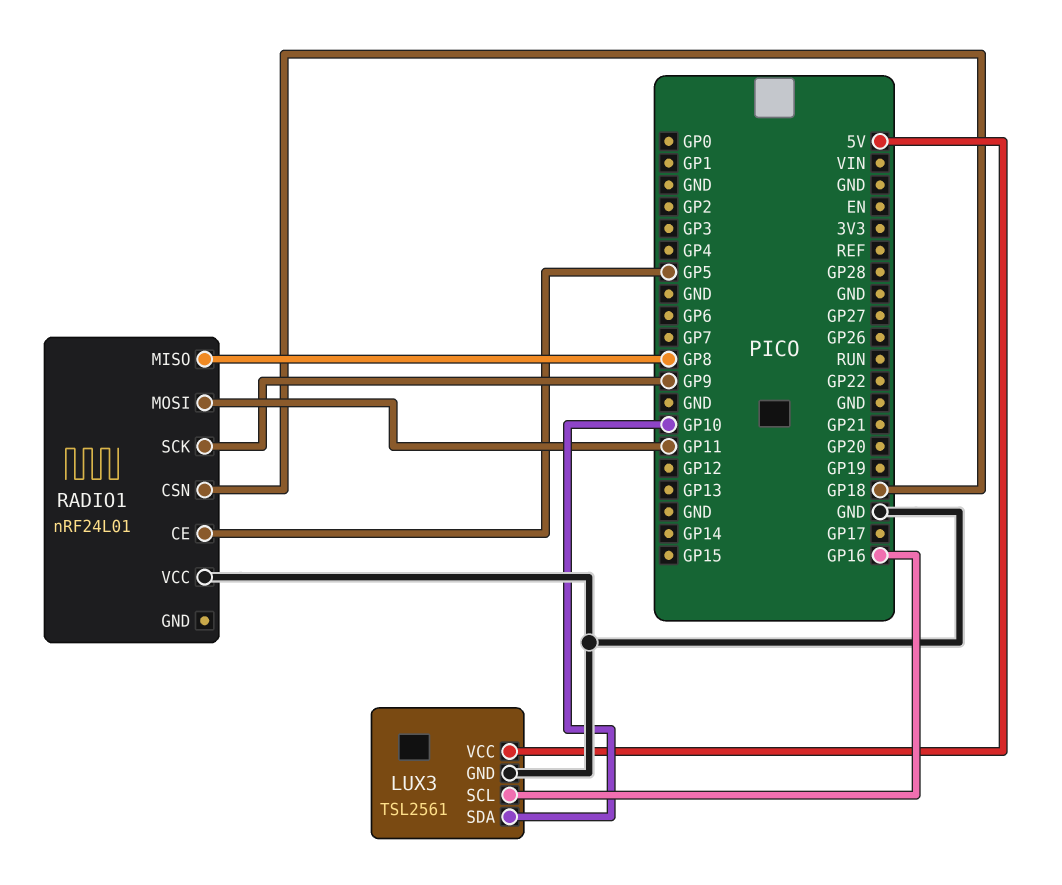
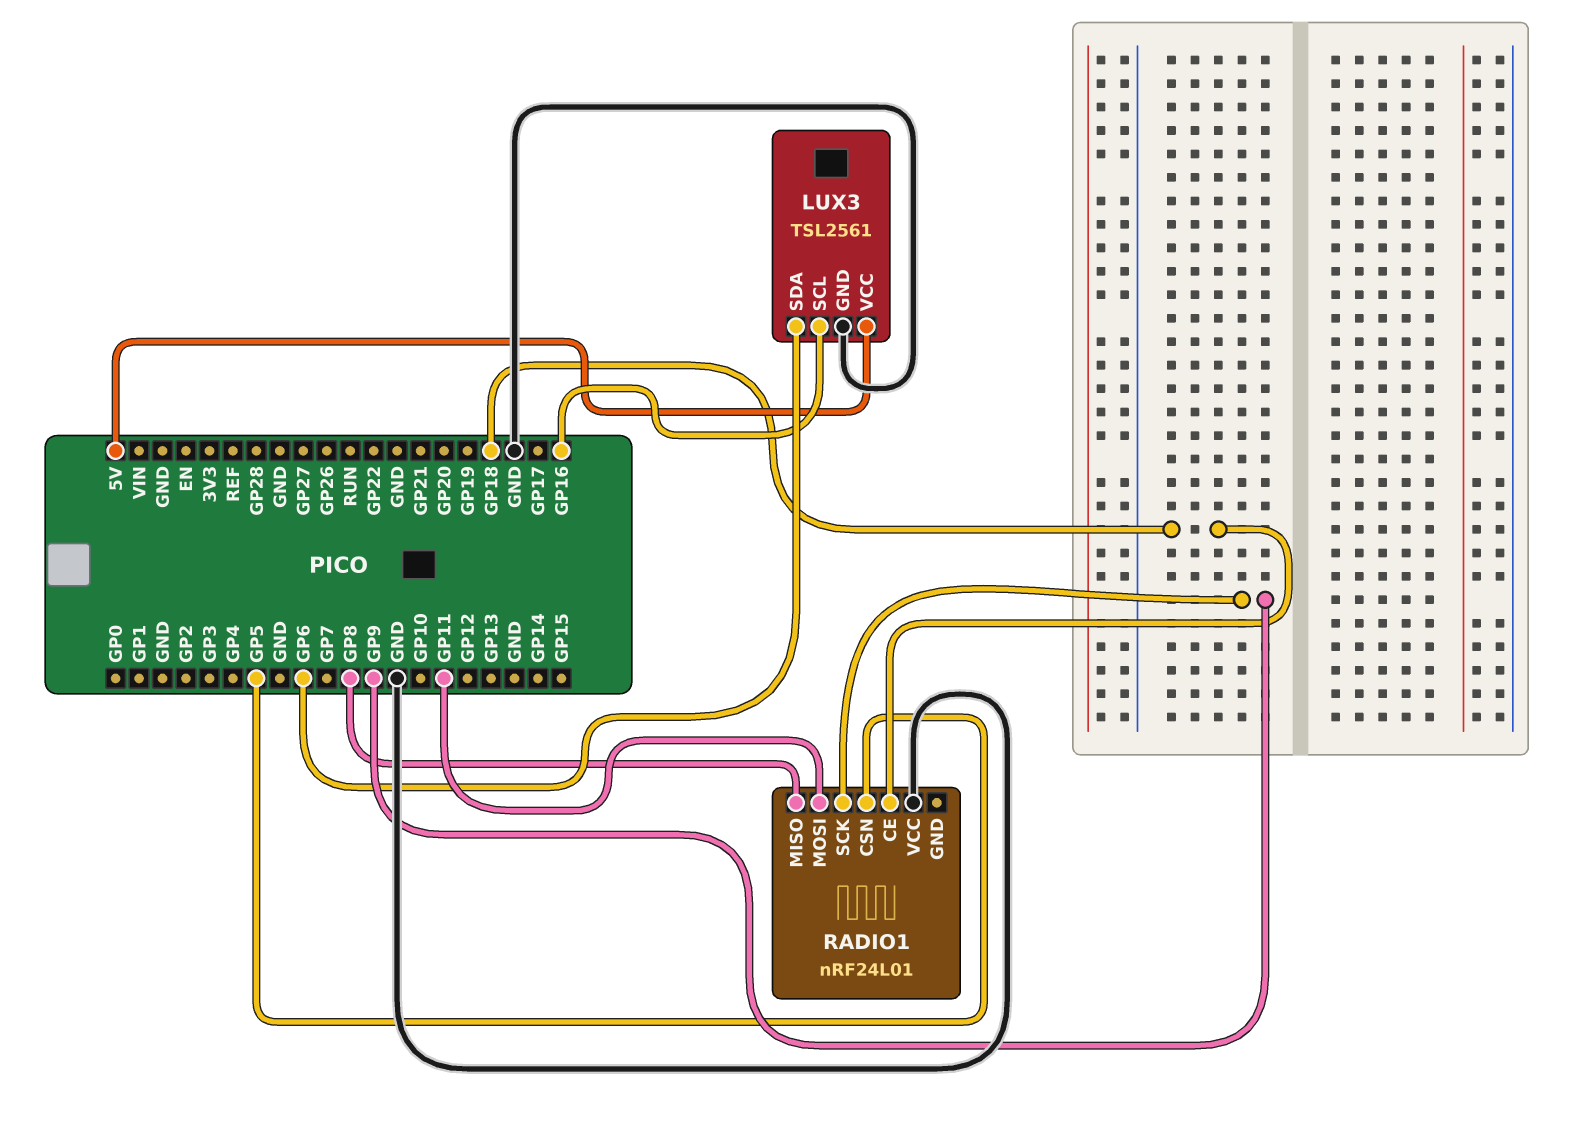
LUX3 pin SDA: GP10 -> GP6
RADIO1 pin CE: GP5 -> GP18
RADIO1 pin CSN: GP18 -> GP5

